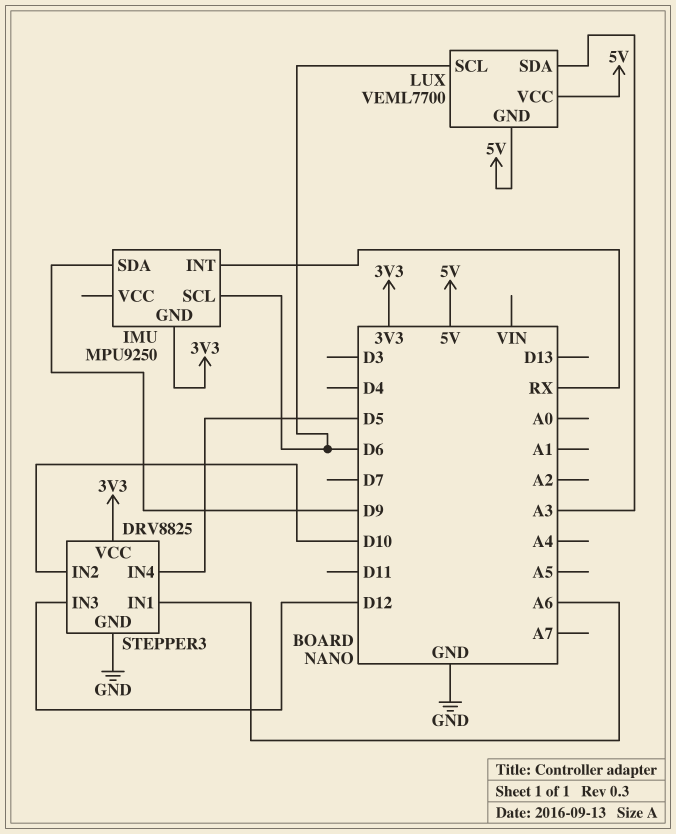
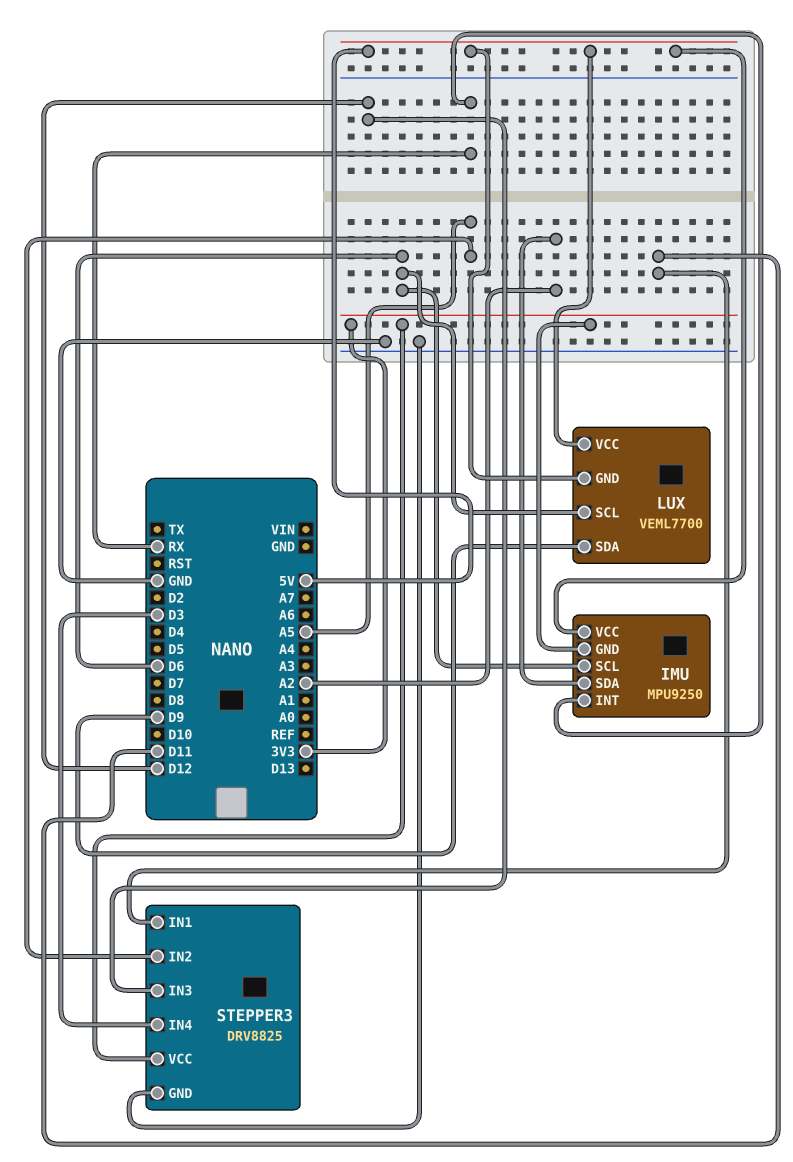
IMU pin SDA: D9 -> A2
IMU pin VCC: none -> 5V
LUX pin SDA: A3 -> D9
STEPPER3 pin IN1: A6 -> D11
STEPPER3 pin IN2: D10 -> A5
STEPPER3 pin IN4: D5 -> D3

